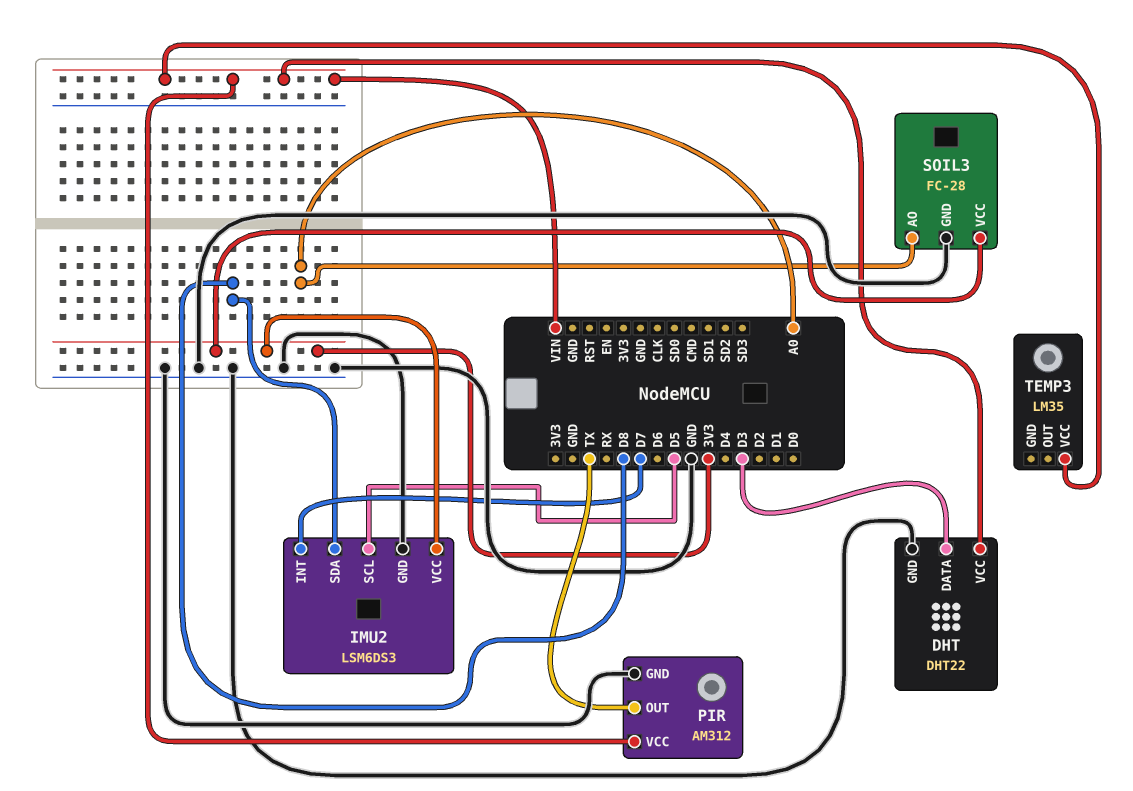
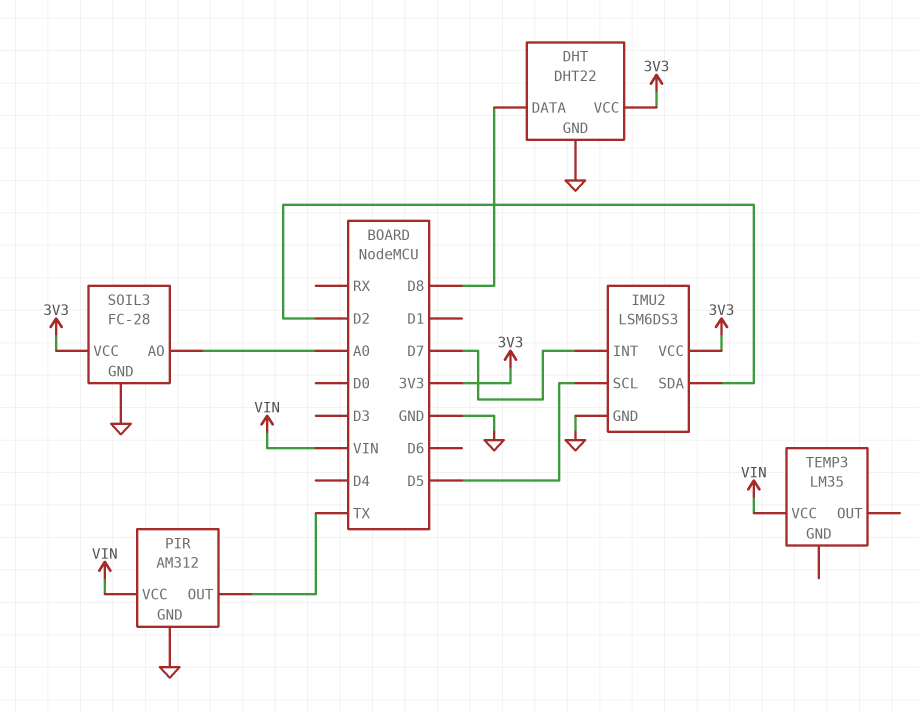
DHT pin DATA: D3 -> D8
DHT pin VCC: VIN -> 3V3
IMU2 pin SDA: D8 -> D2

